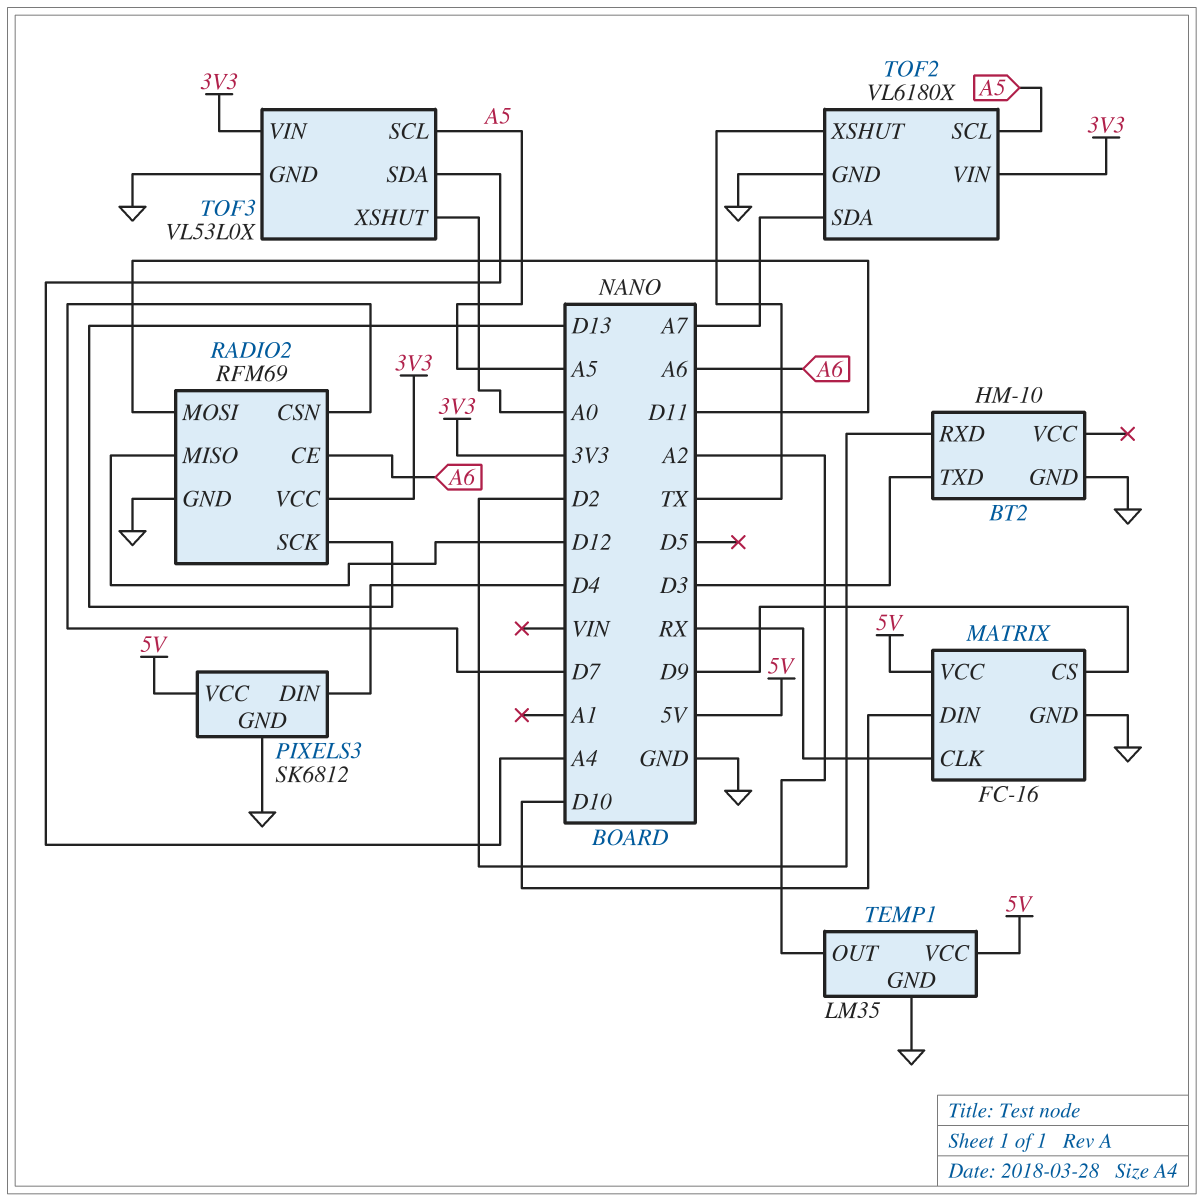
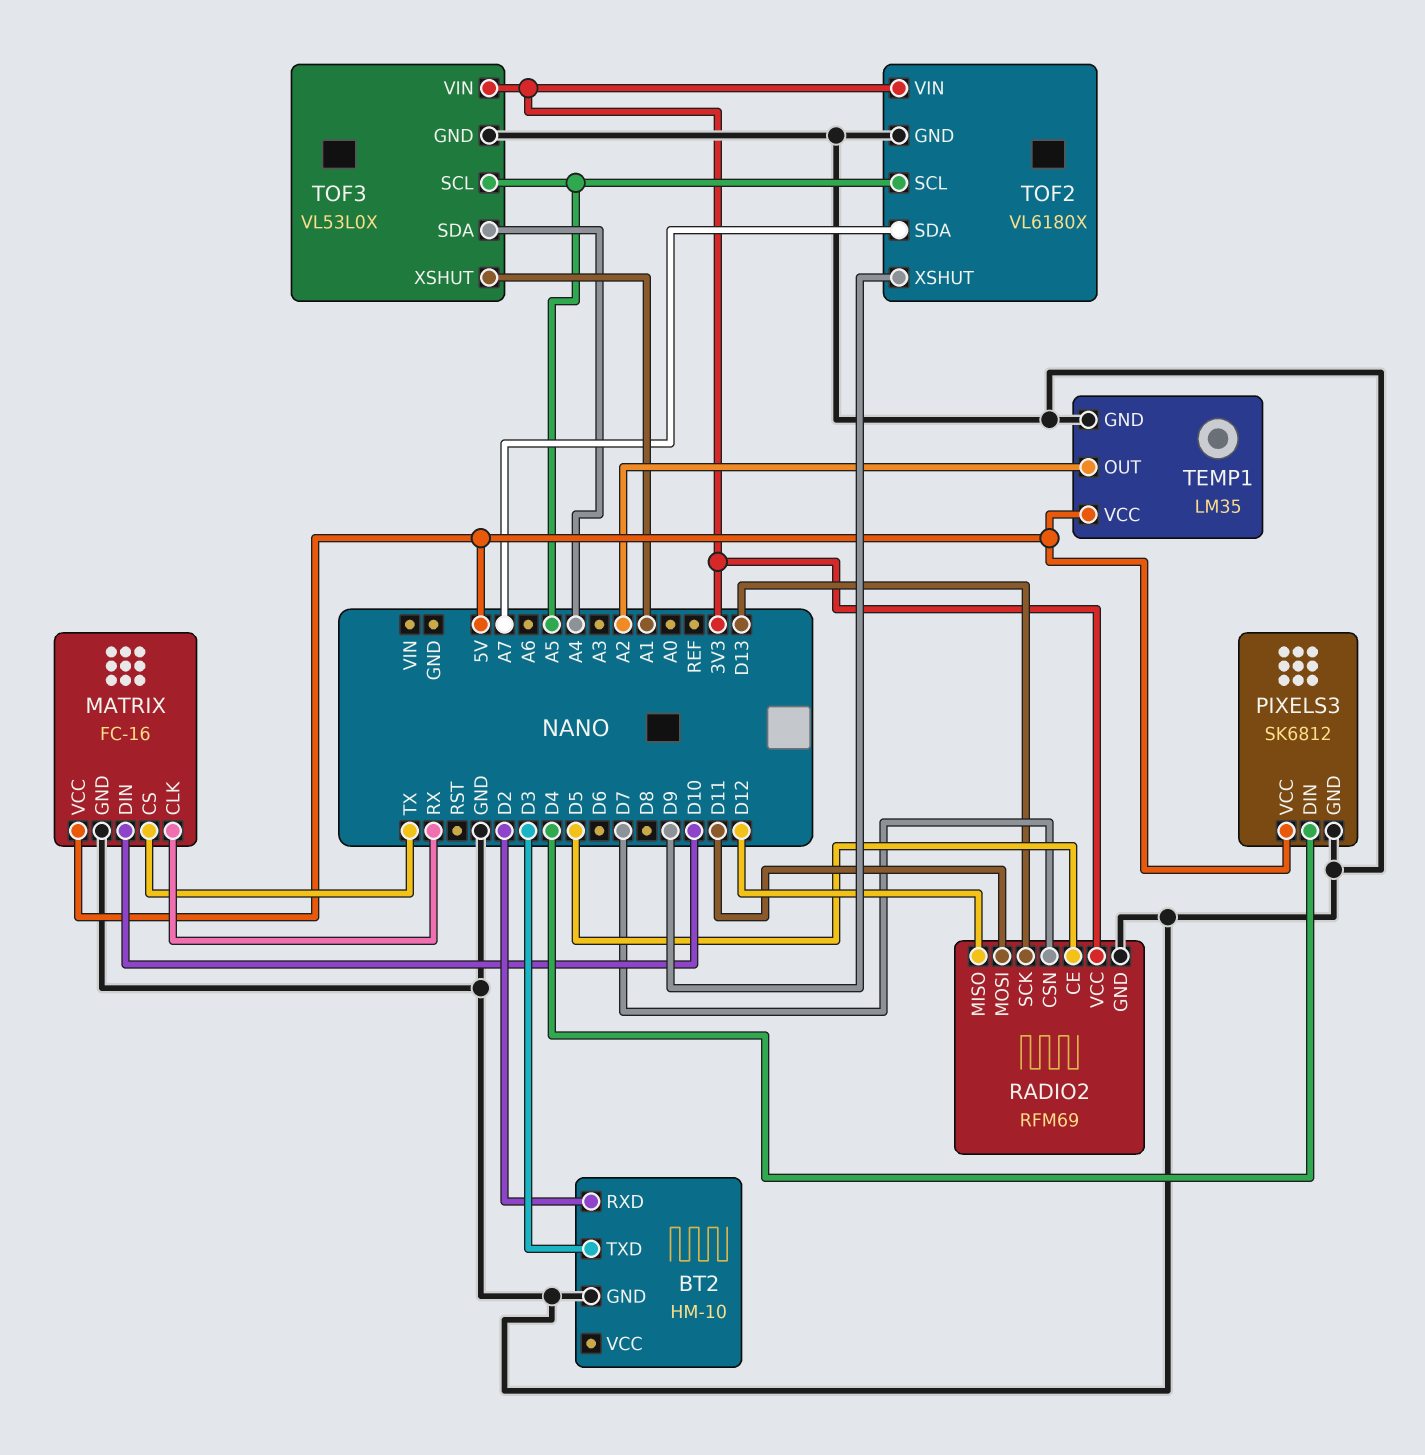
MATRIX pin CS: D9 -> TX
RADIO2 pin CE: A6 -> D5
TOF2 pin XSHUT: TX -> D9
TOF3 pin XSHUT: A0 -> A1

